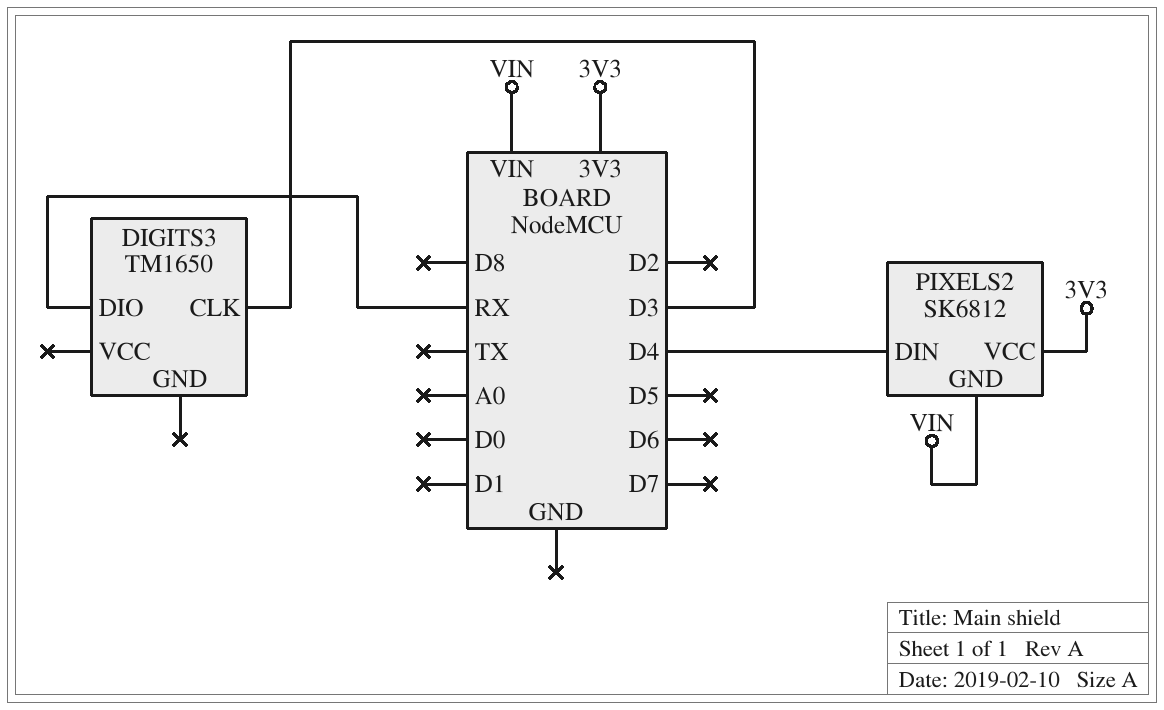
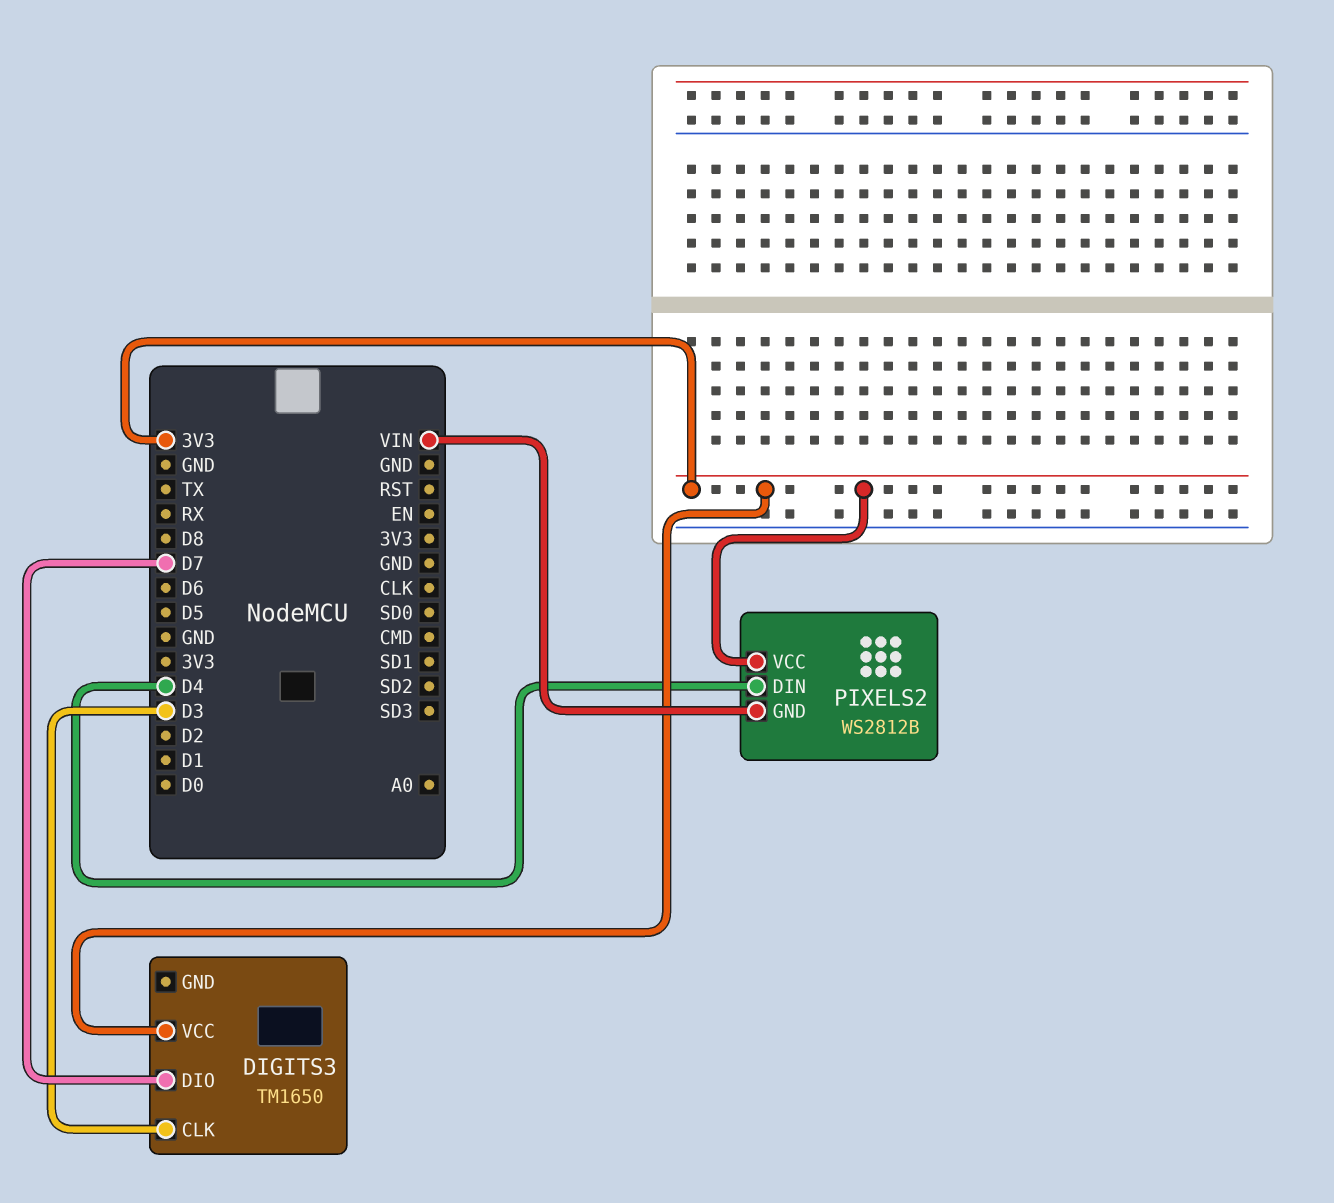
DIGITS3 pin DIO: RX -> D7
DIGITS3 pin VCC: none -> 3V3
PIXELS2: SK6812 -> WS2812B

